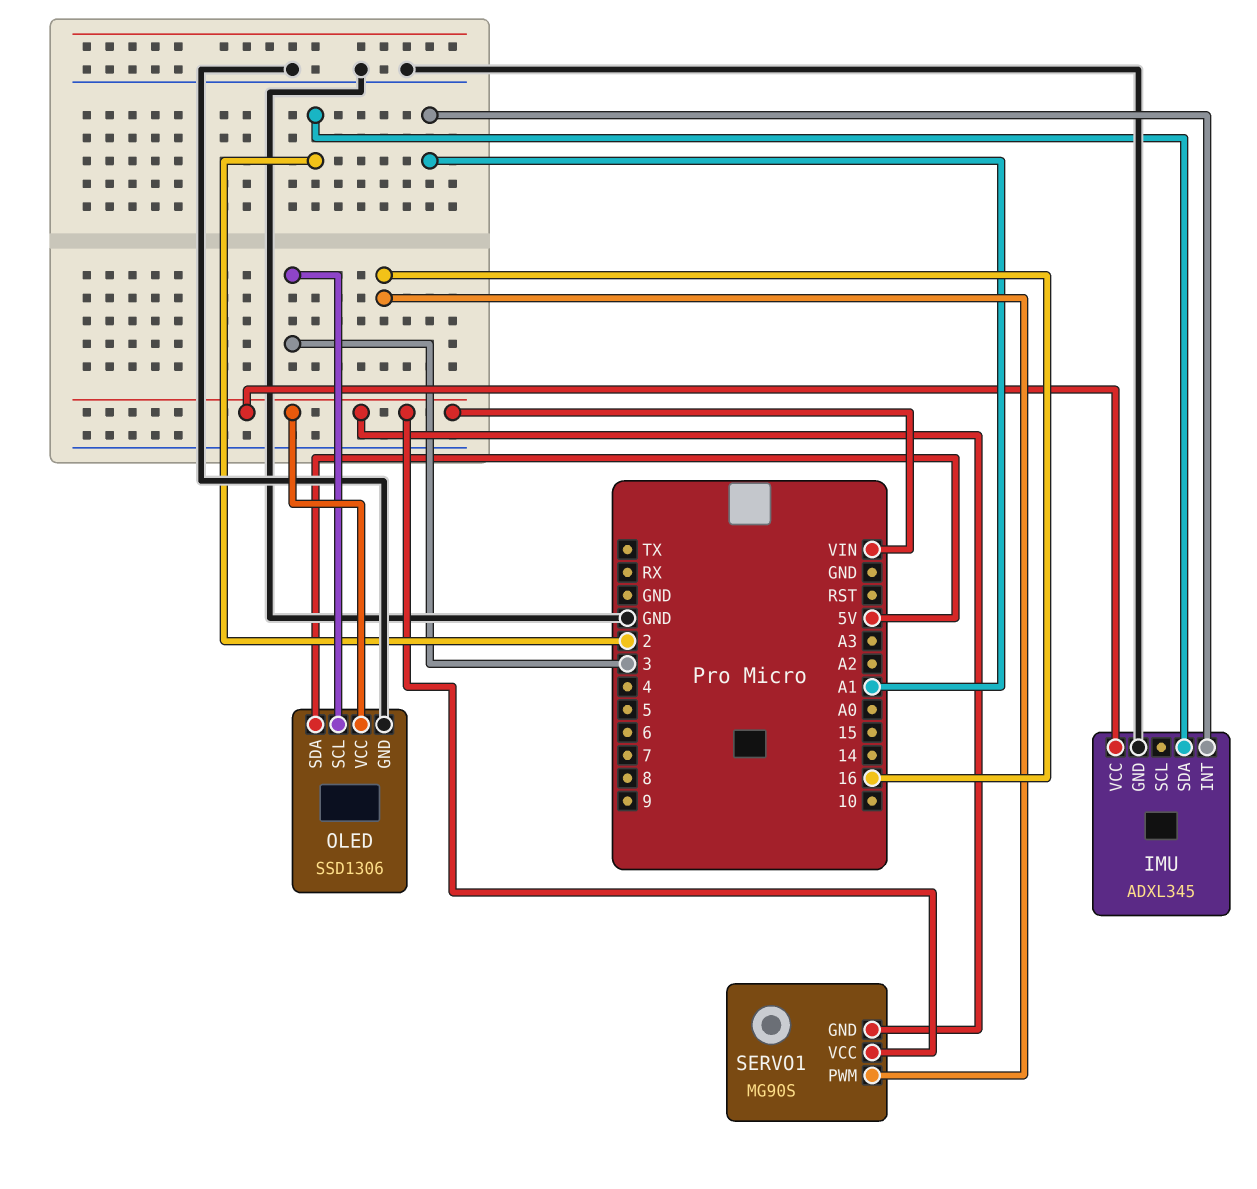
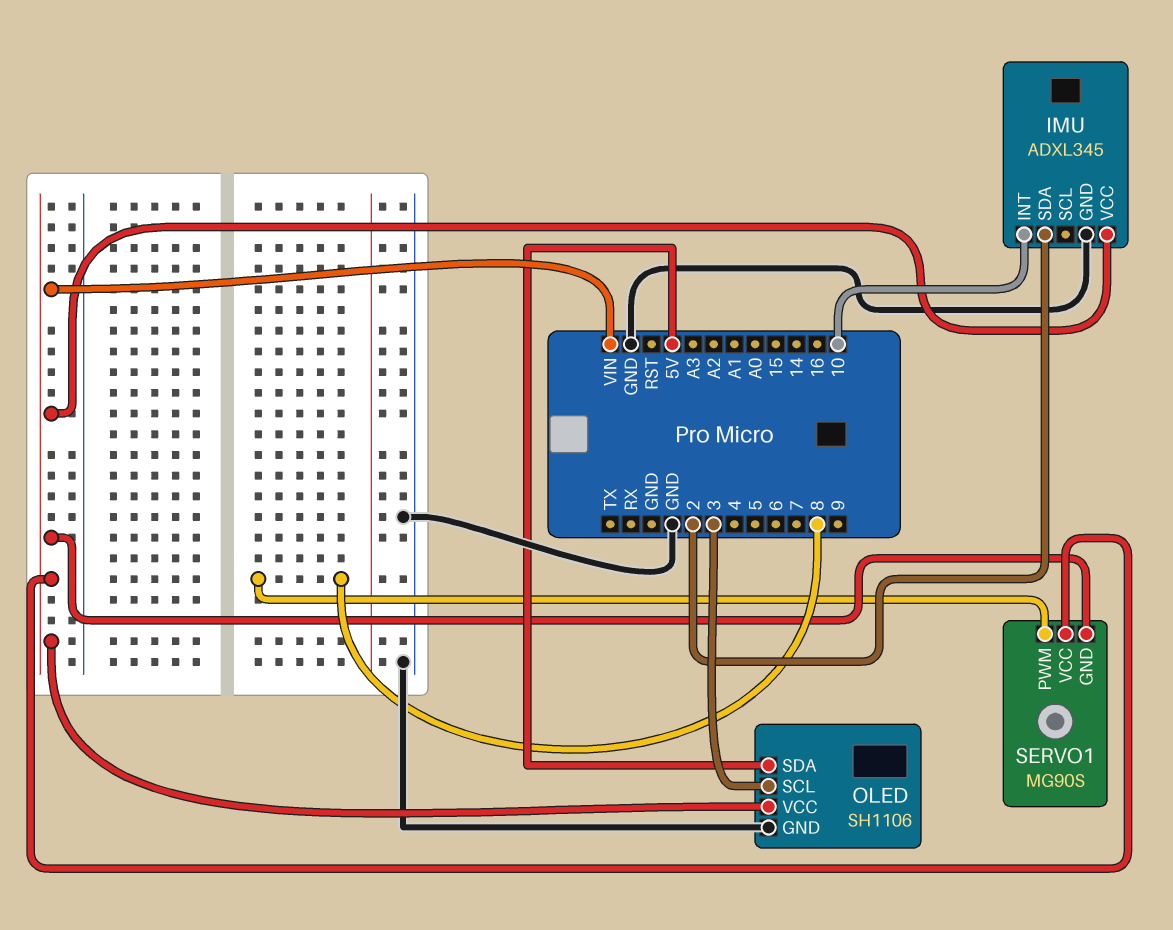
IMU pin INT: A1 -> 10
OLED: SSD1306 -> SH1106
SERVO1 pin PWM: 16 -> 8

